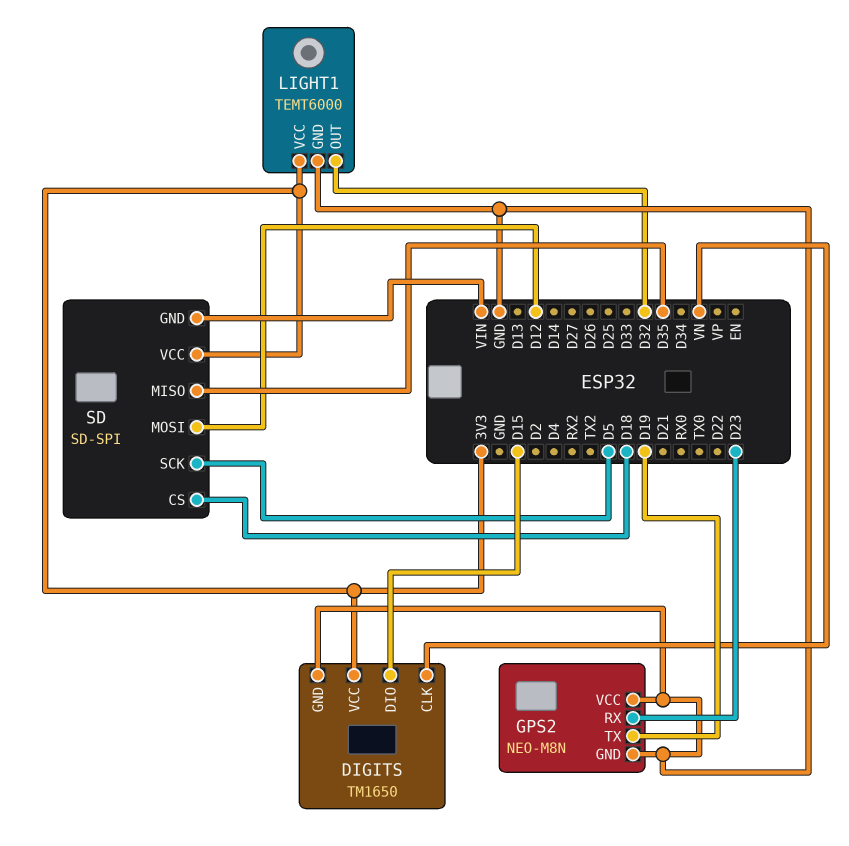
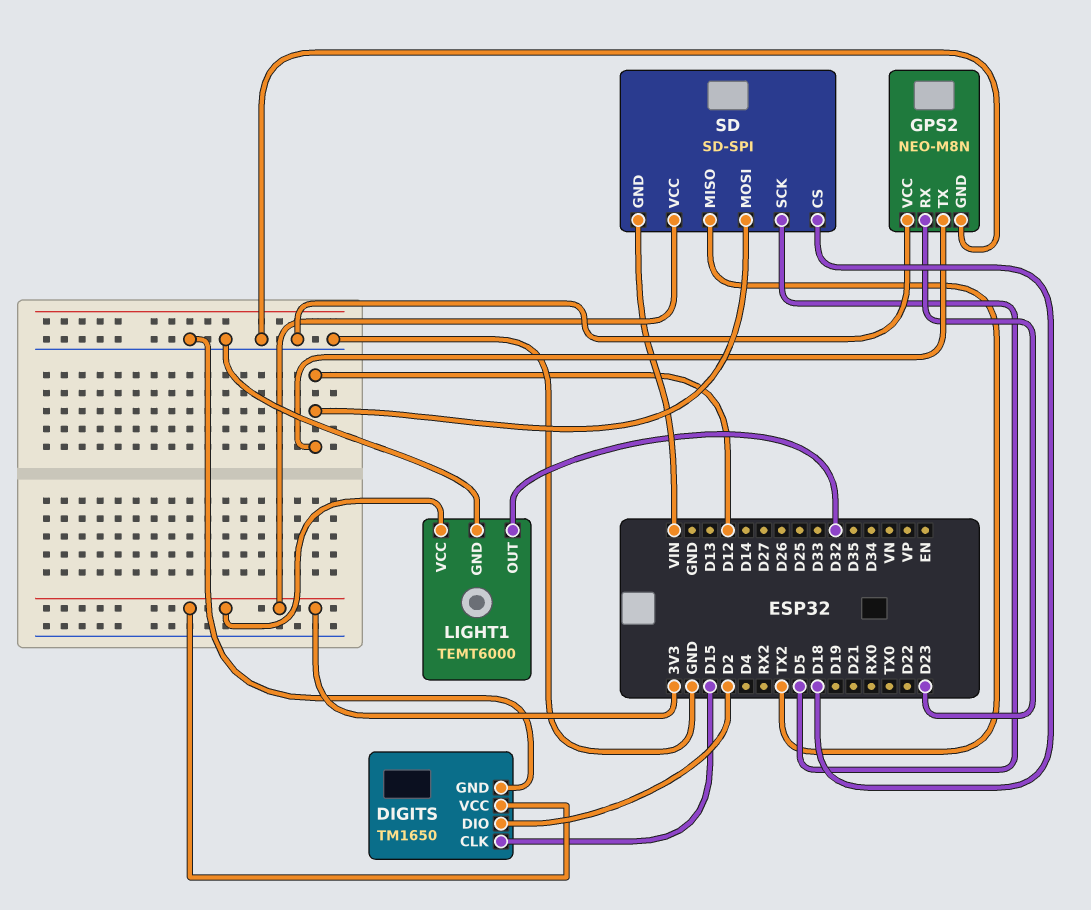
DIGITS pin CLK: VN -> D15
DIGITS pin DIO: D15 -> D2
GPS2 pin TX: D19 -> D12
SD pin MISO: D35 -> TX2

